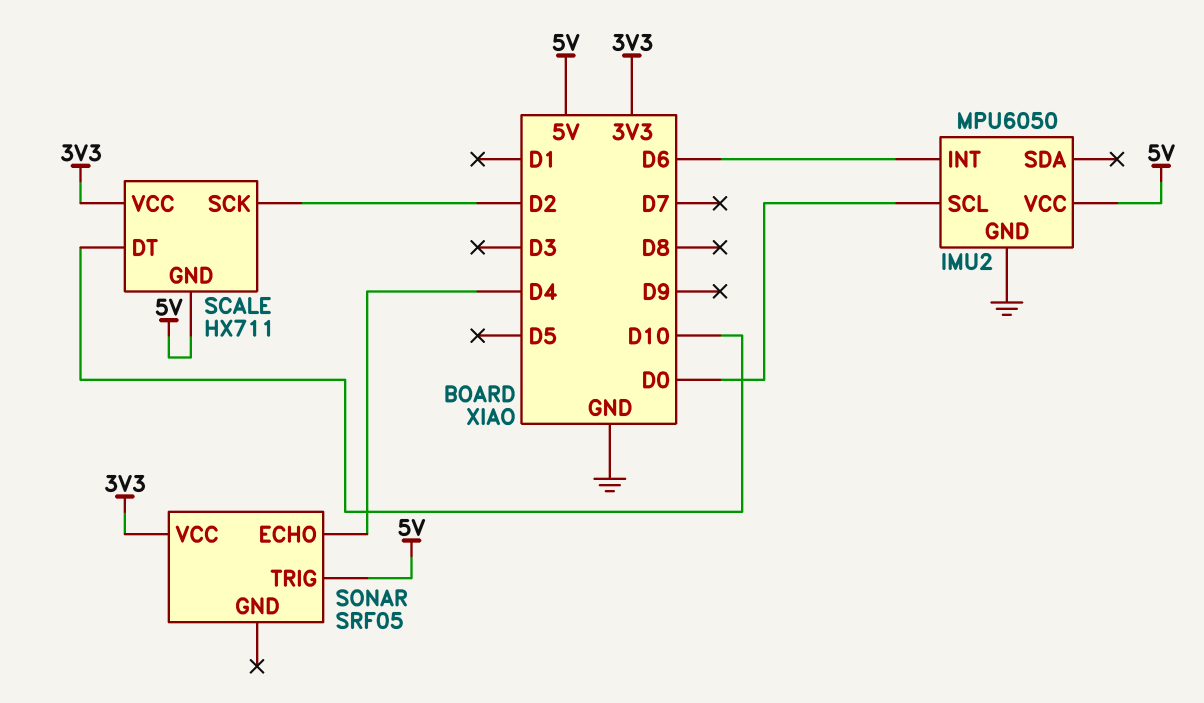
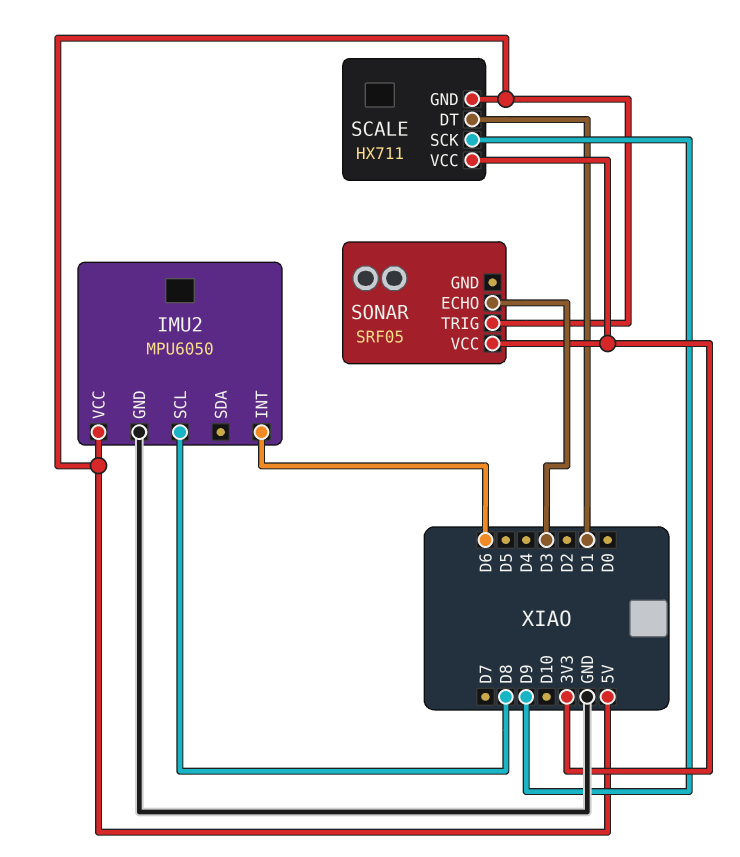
IMU2 pin SCL: D0 -> D8
SCALE pin DT: D10 -> D1
SCALE pin SCK: D2 -> D9
SONAR pin ECHO: D4 -> D3

